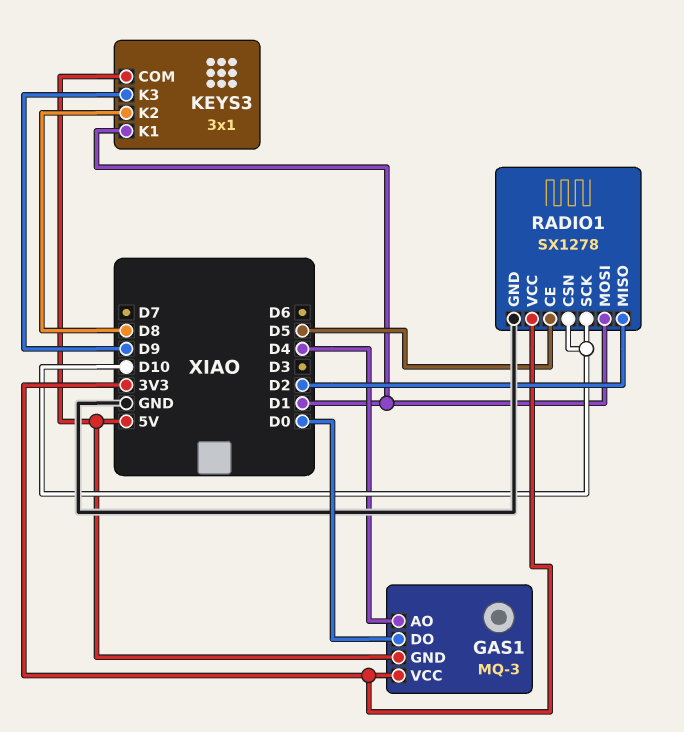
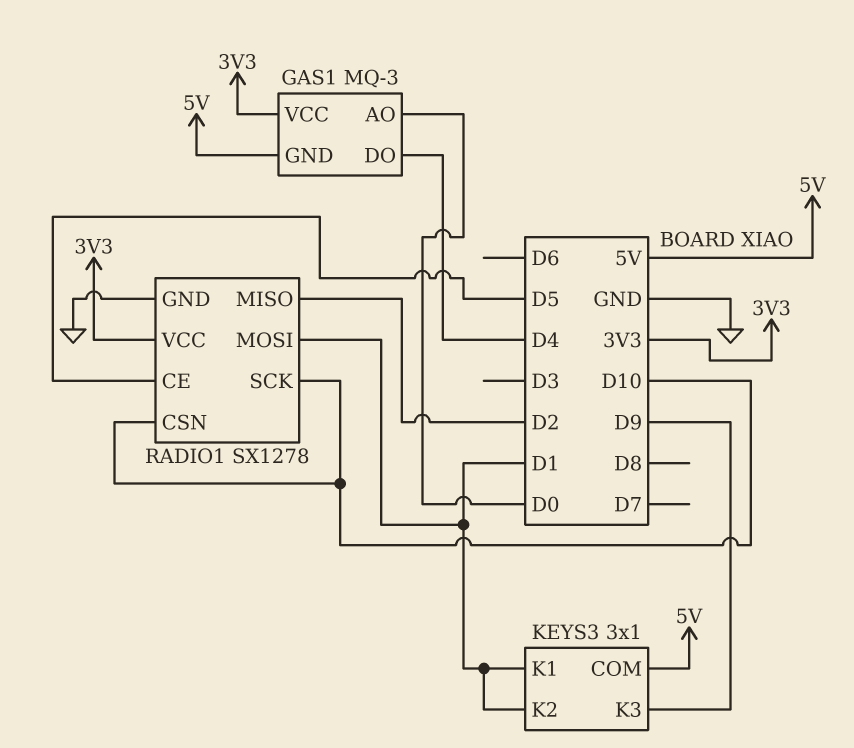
GAS1 pin AO: D4 -> D0
GAS1 pin DO: D0 -> D4
KEYS3 pin K2: D8 -> D1

